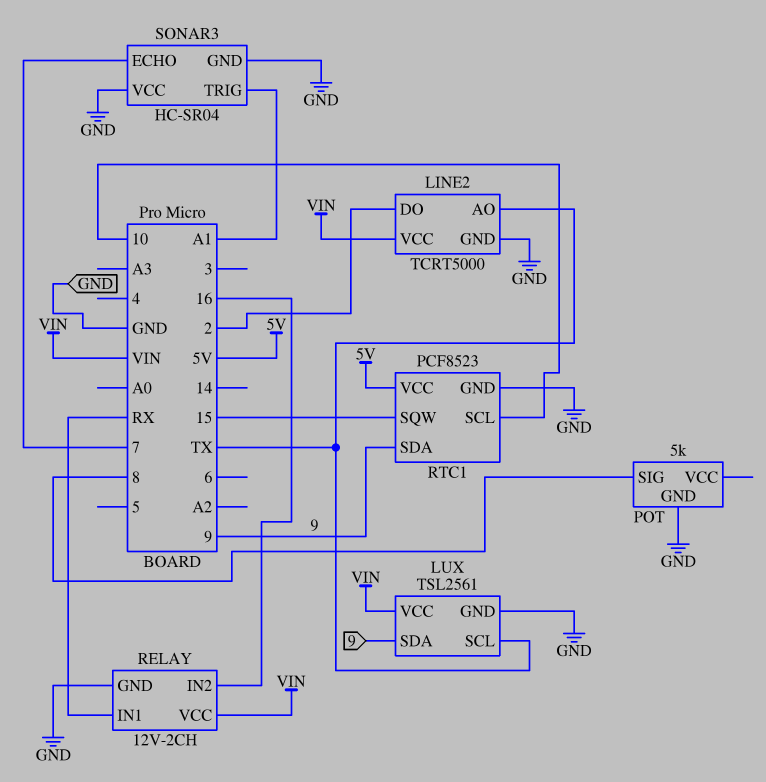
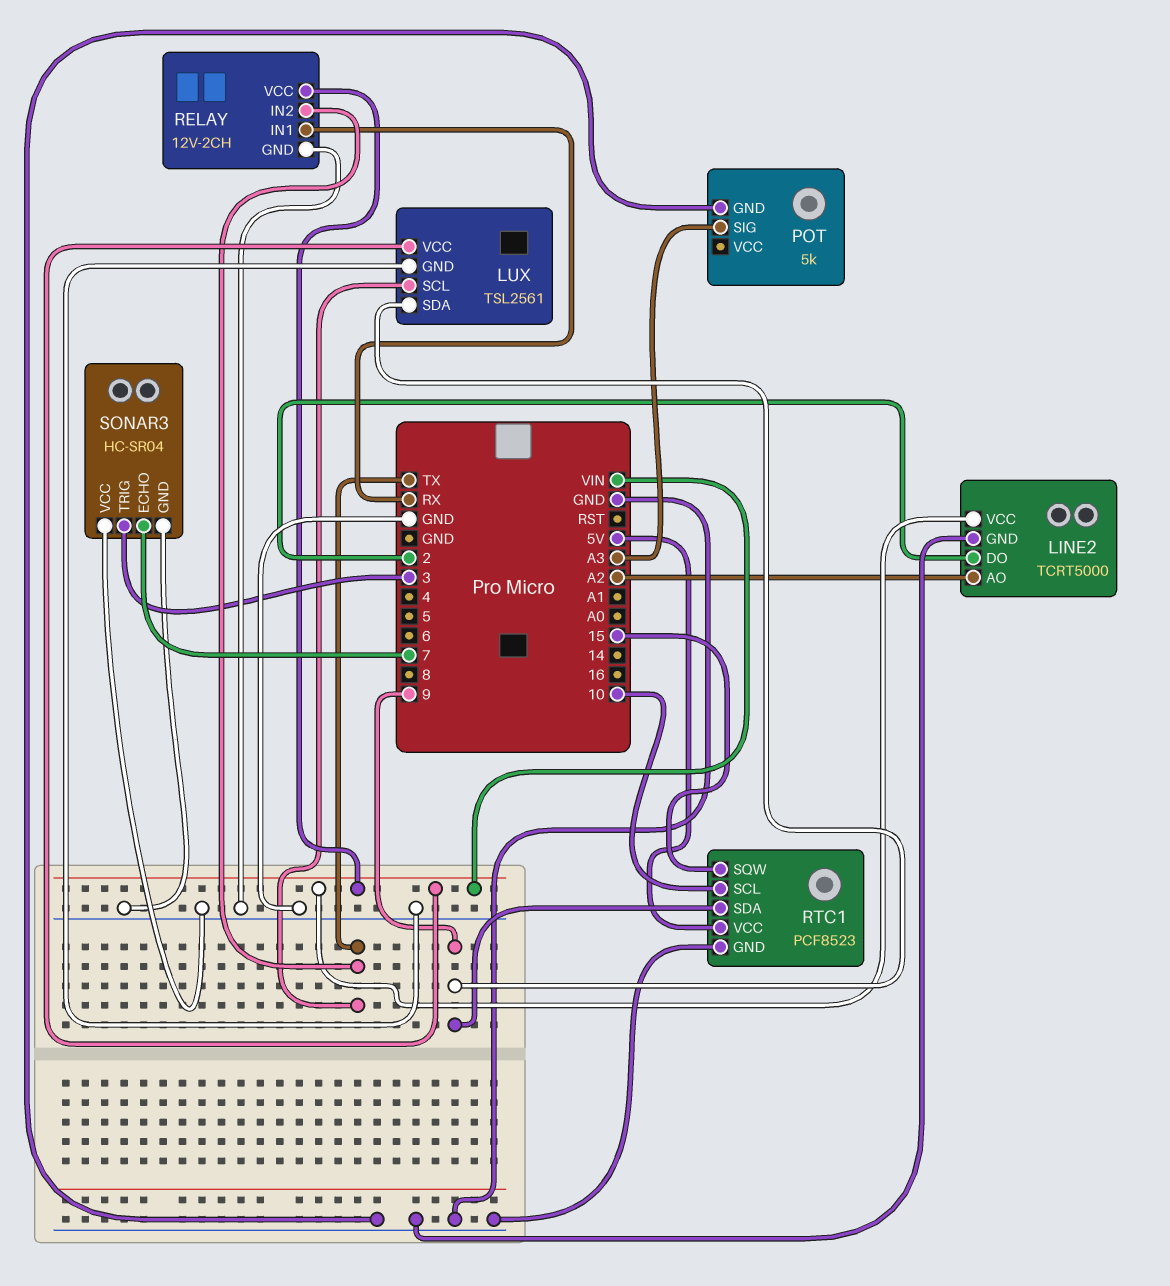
LINE2 pin AO: TX -> A2
POT pin SIG: 8 -> A3
RELAY pin IN2: 16 -> TX
SONAR3 pin TRIG: A1 -> 3

